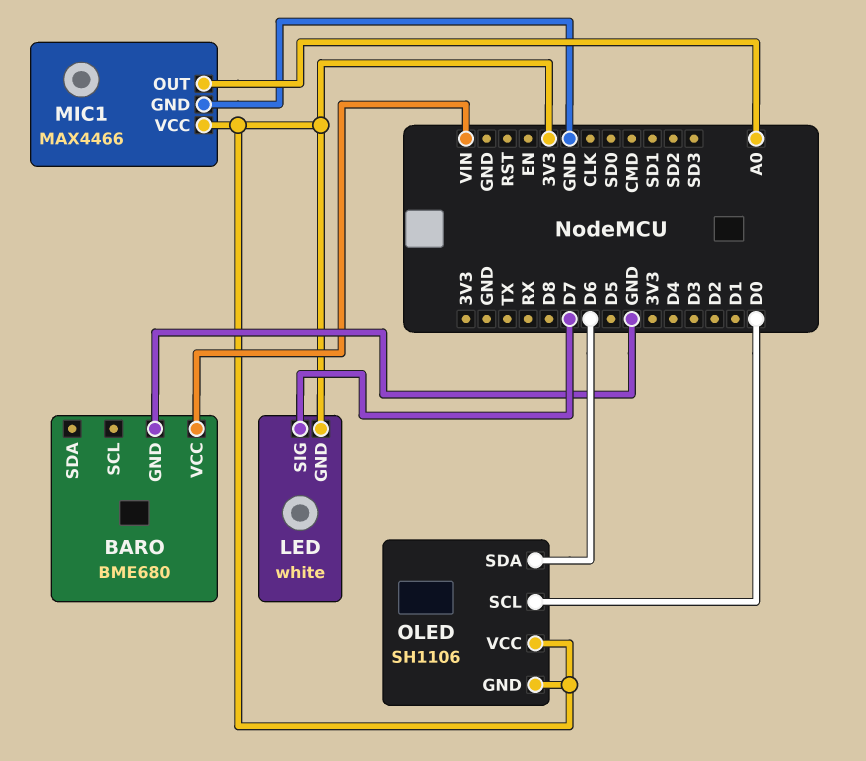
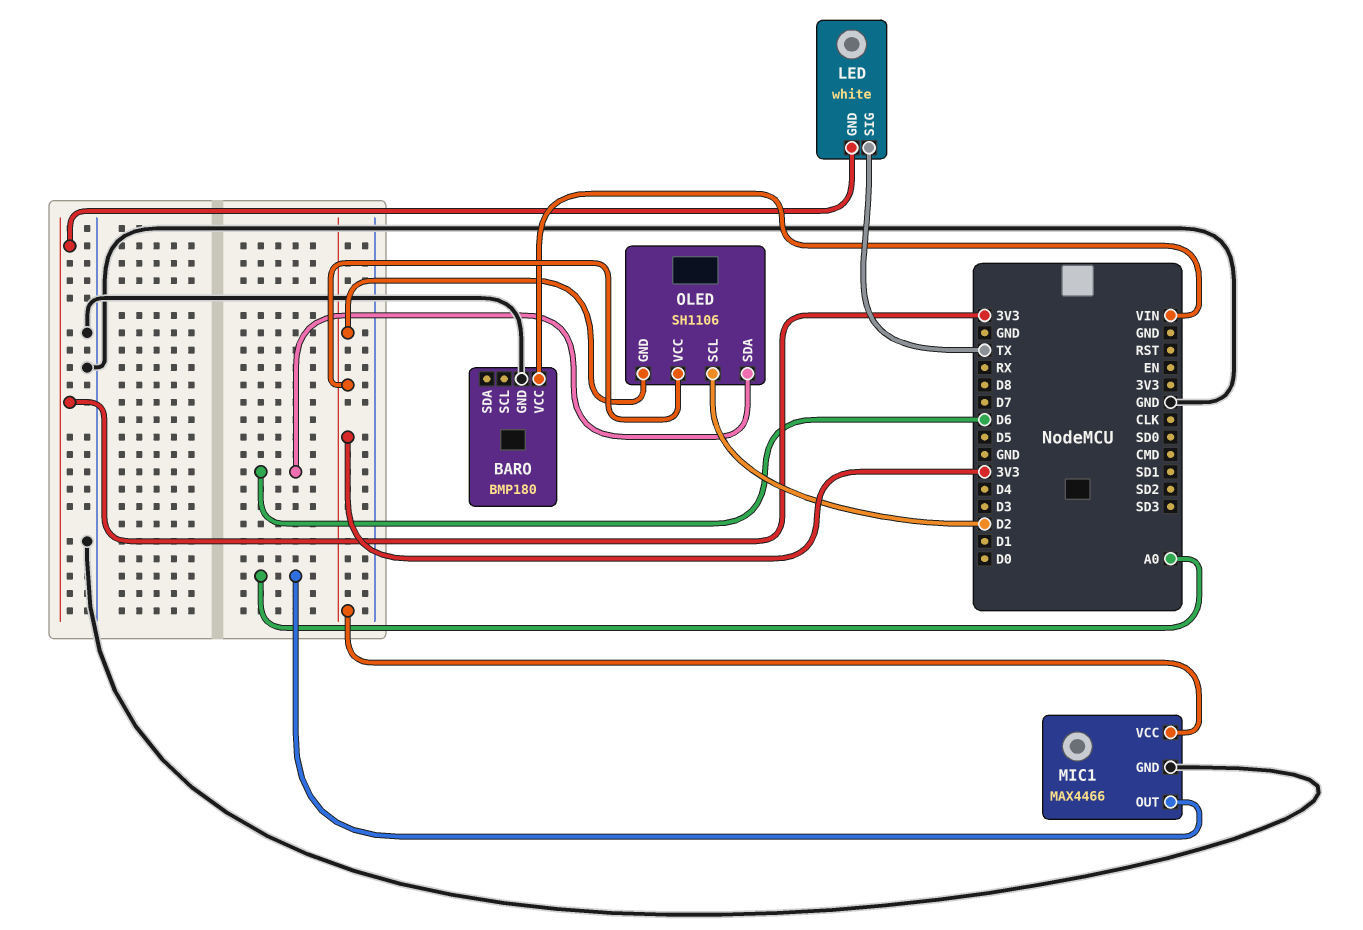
BARO: BME680 -> BMP180
LED pin SIG: D7 -> TX
OLED pin SCL: D0 -> D2

